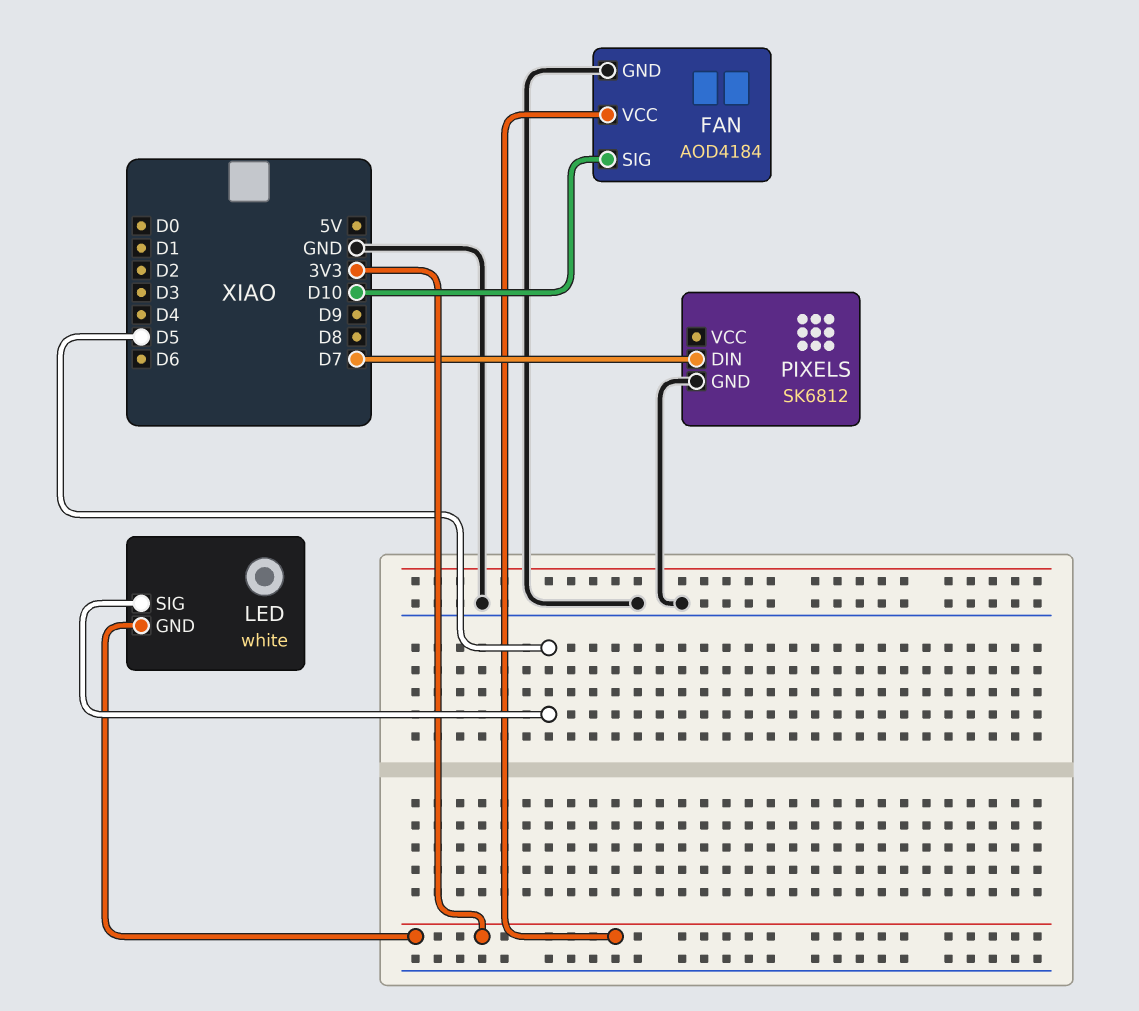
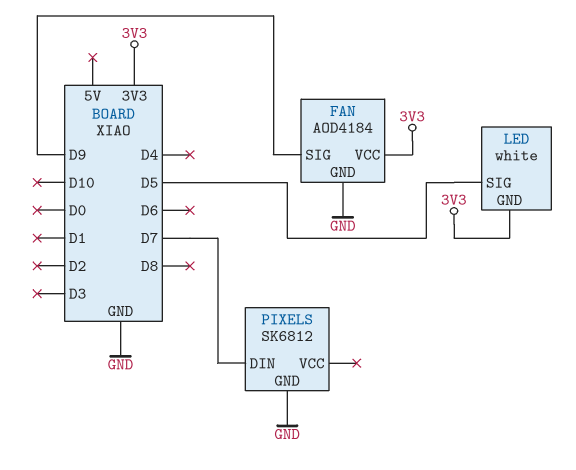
FAN pin SIG: D10 -> D9

